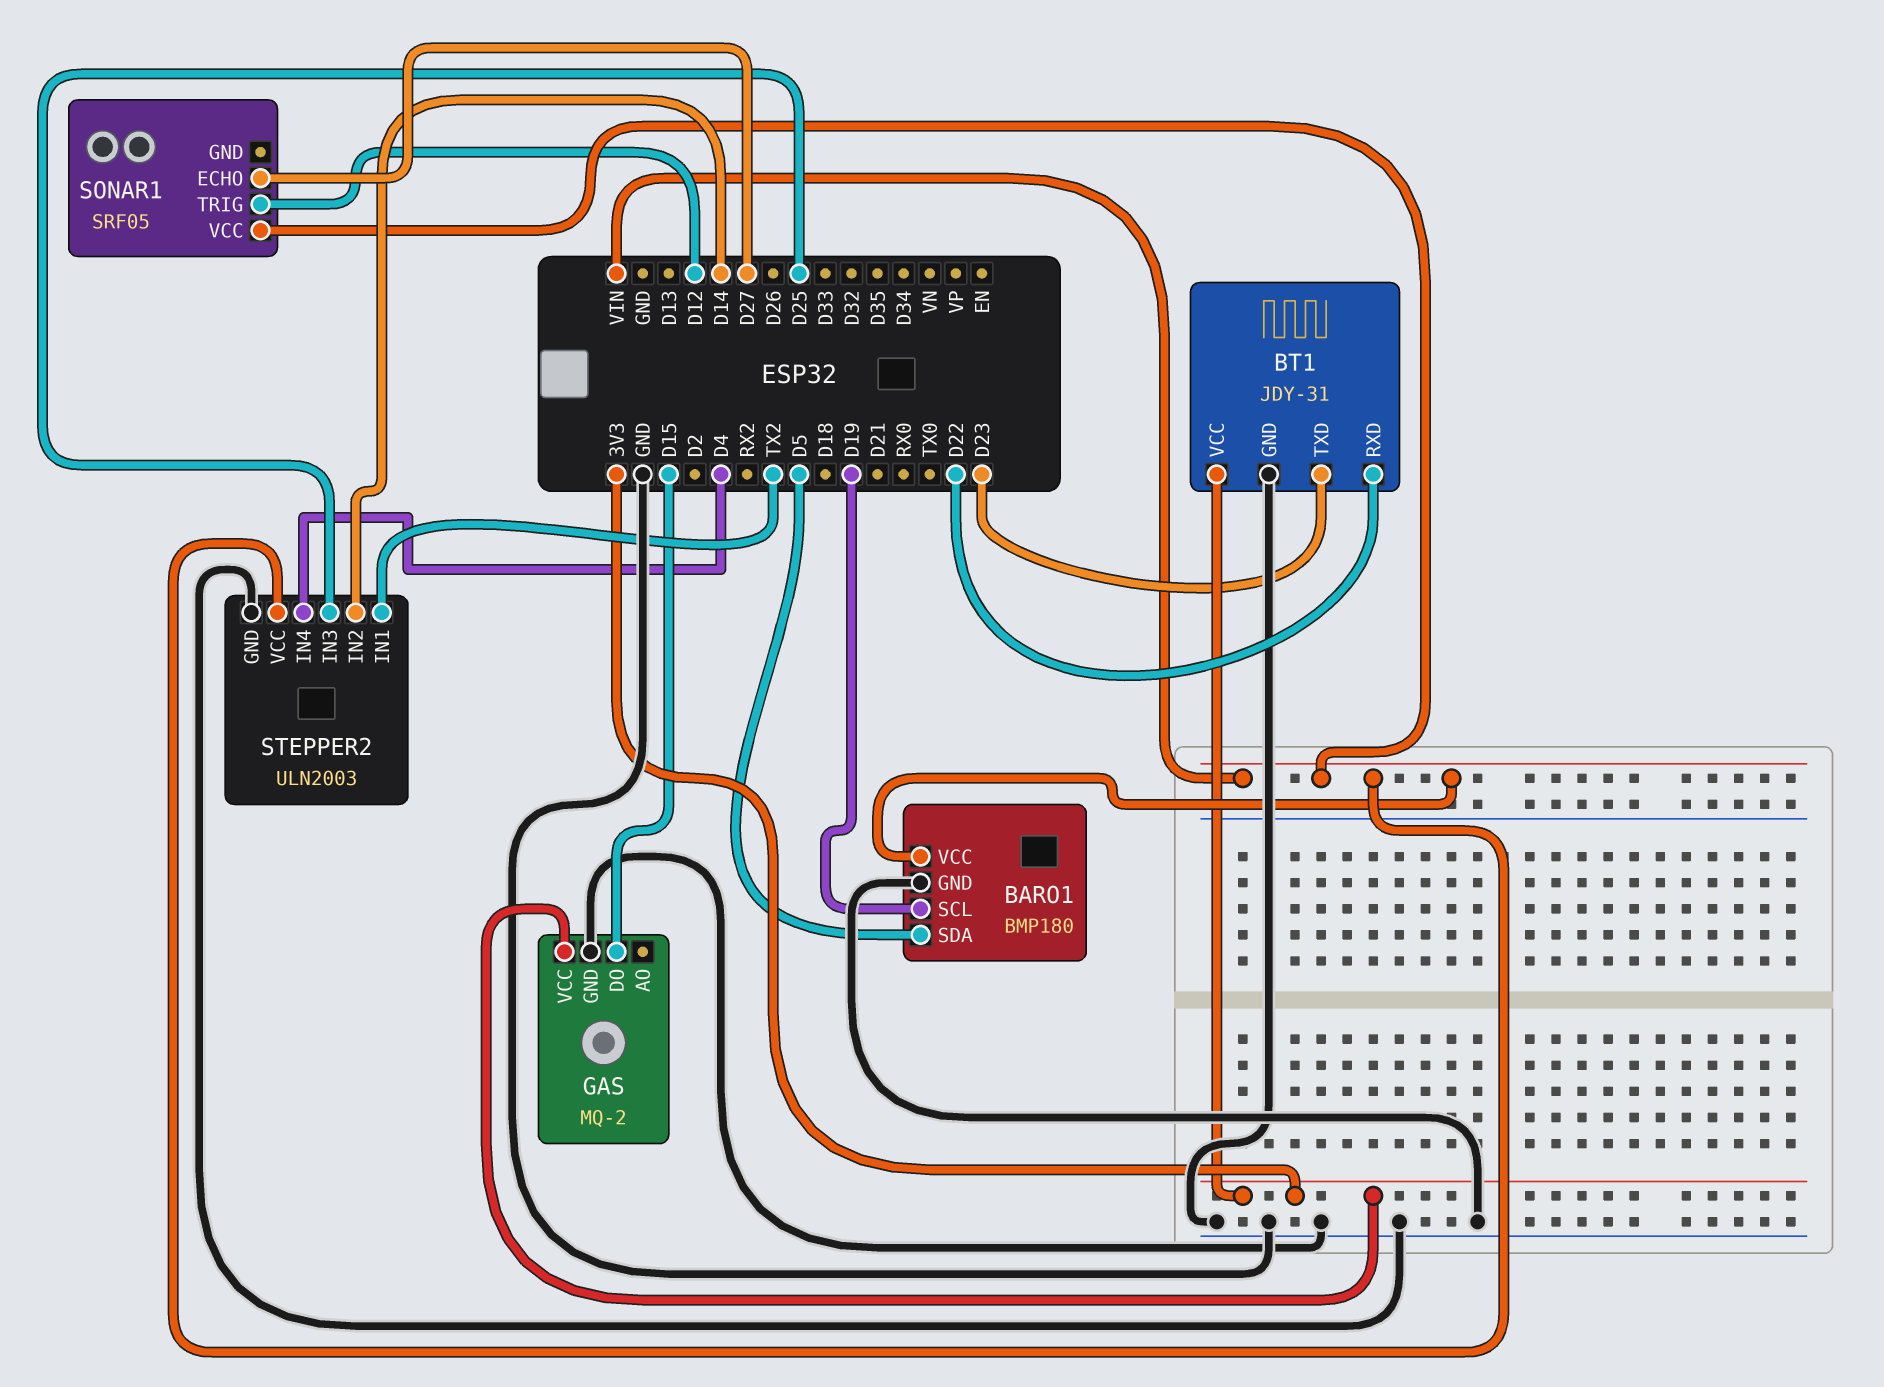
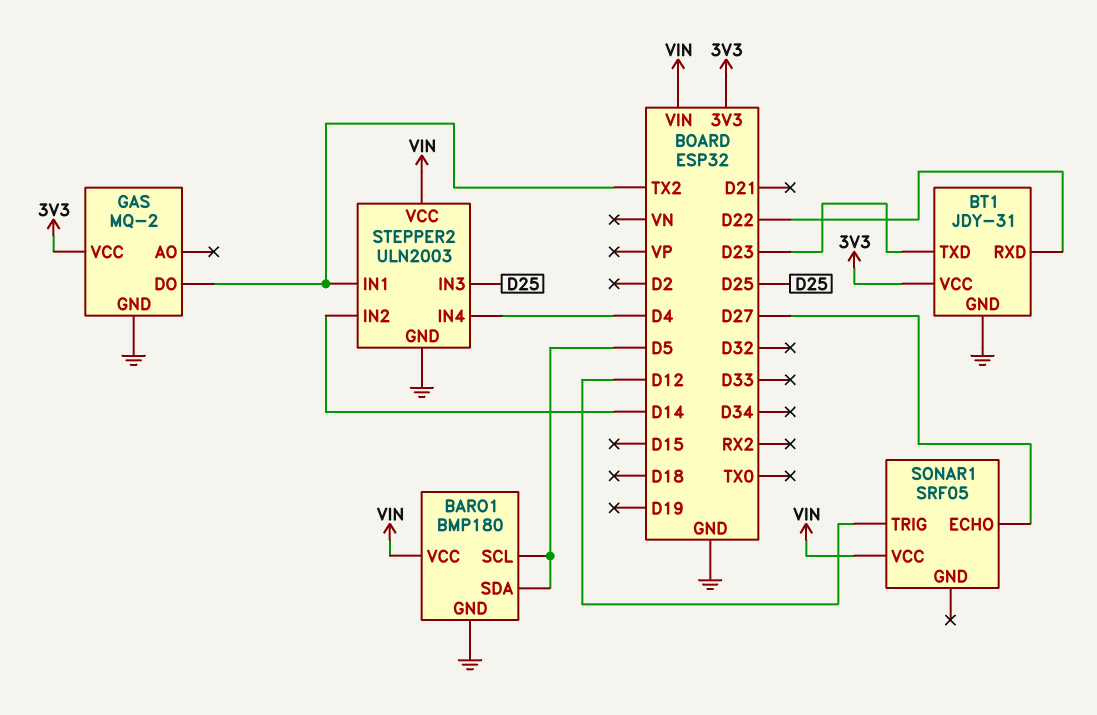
BARO1 pin SCL: D19 -> D5
GAS pin DO: D15 -> TX2

